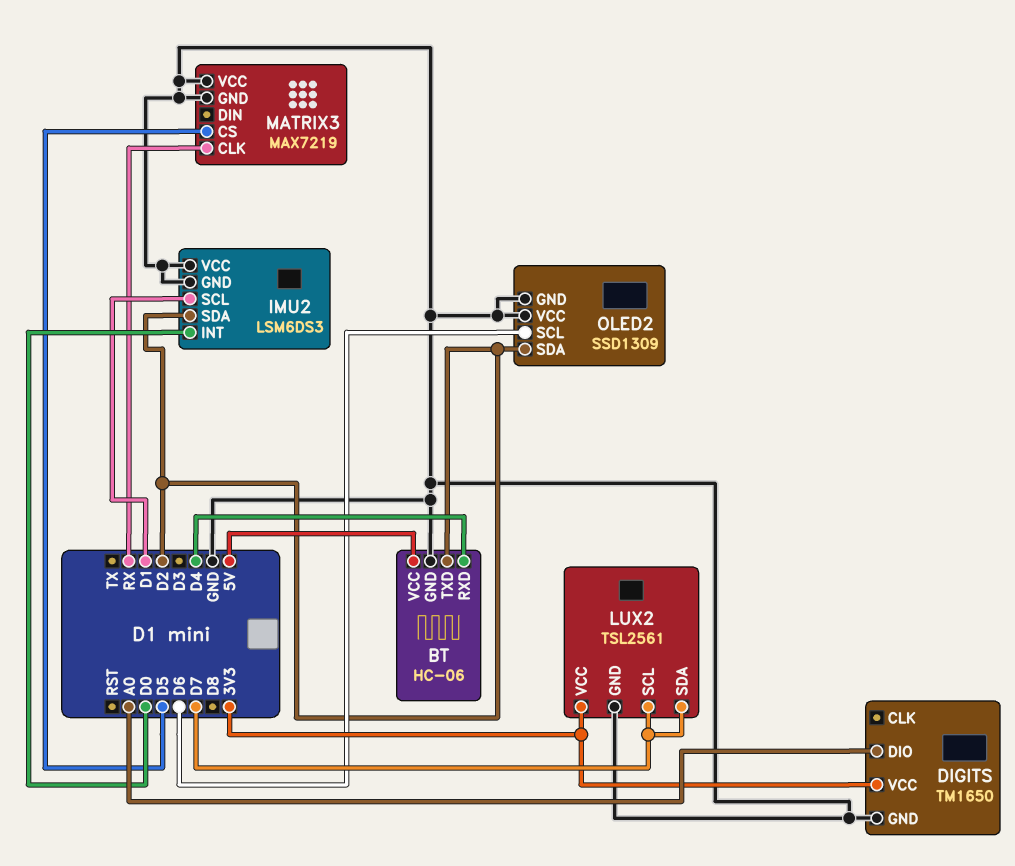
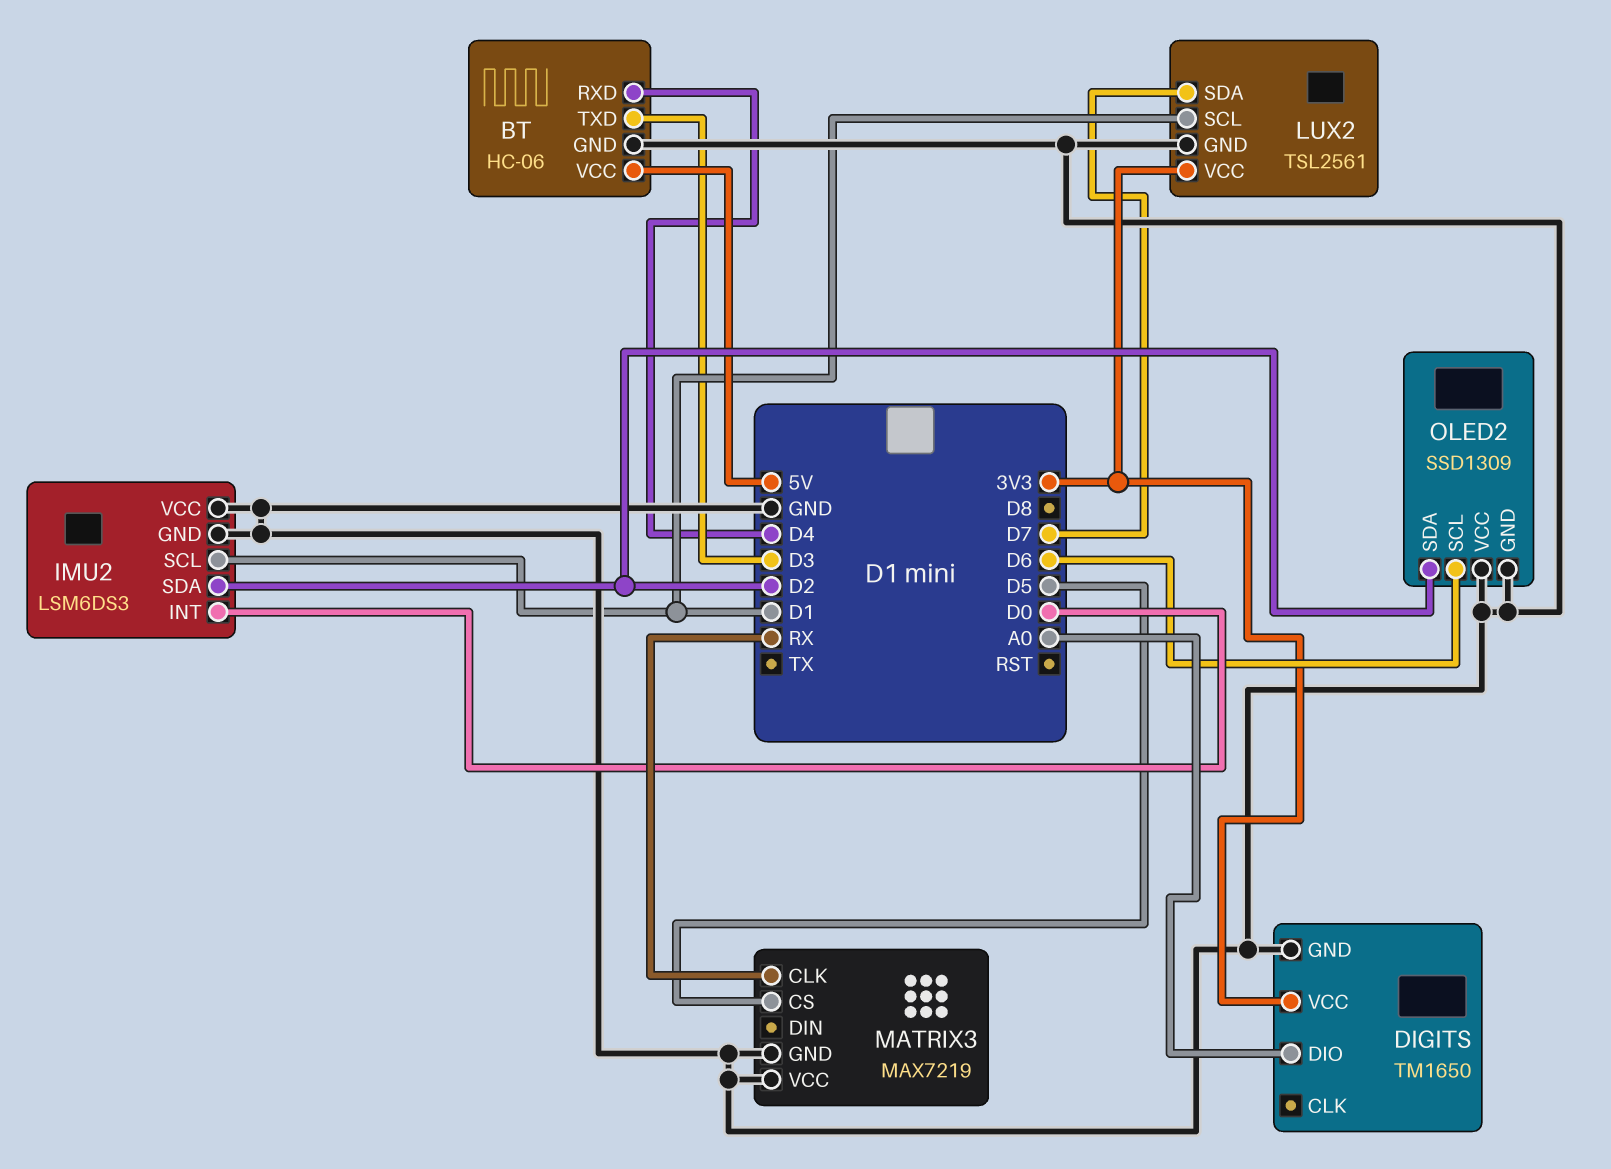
BT pin TXD: D2 -> D3
LUX2 pin SCL: D7 -> D1

